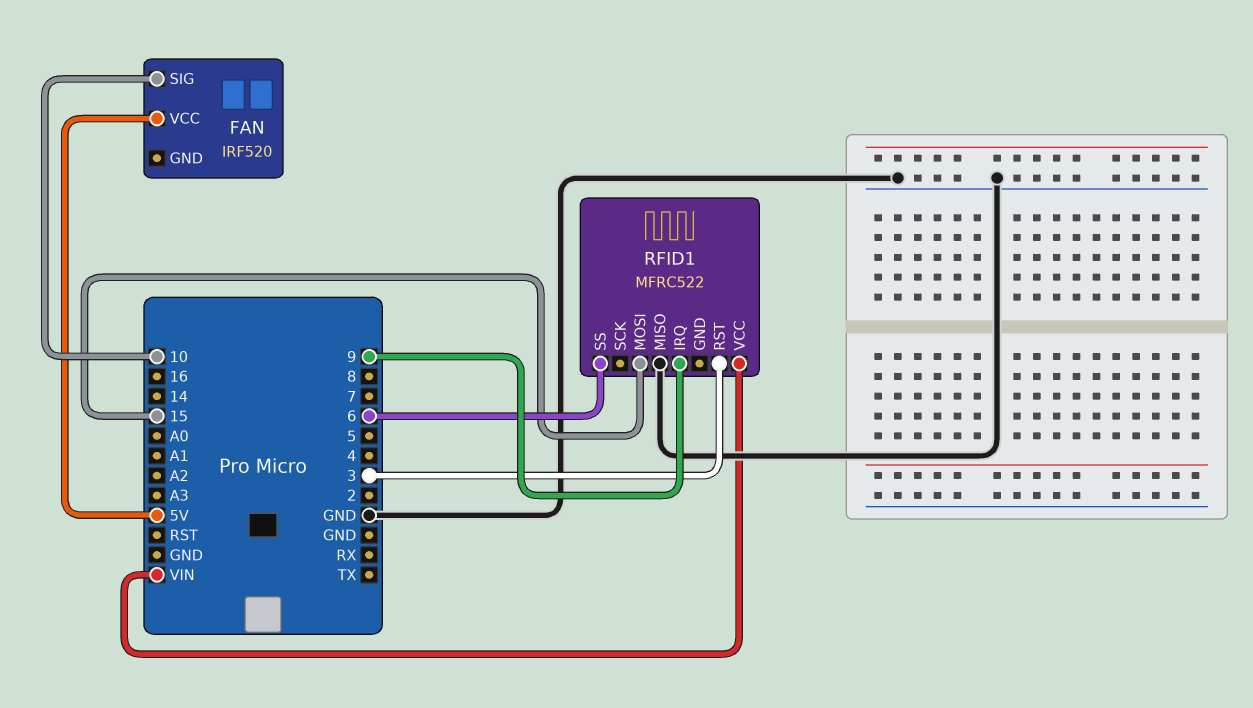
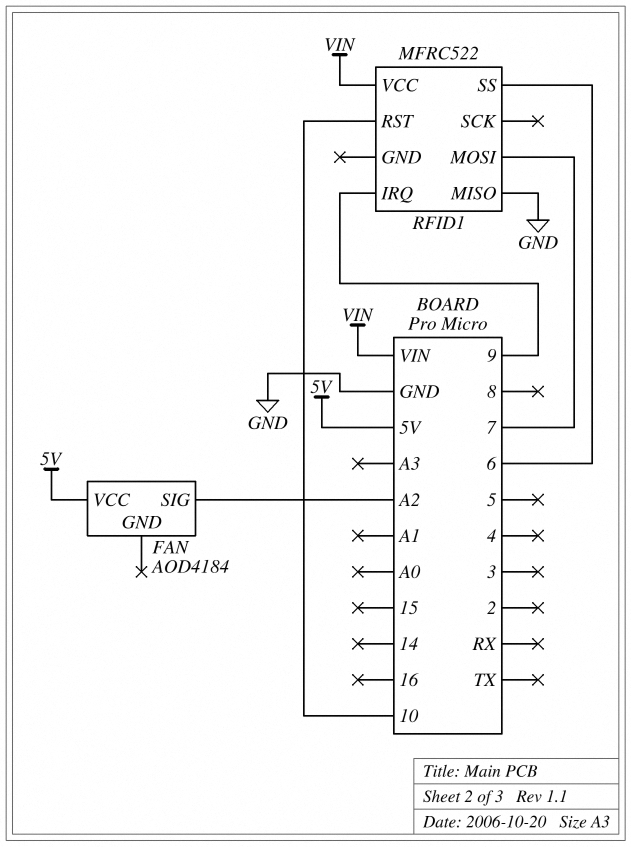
FAN: IRF520 -> AOD4184
FAN pin SIG: 10 -> A2
RFID1 pin MOSI: 15 -> 7
RFID1 pin RST: 3 -> 10

